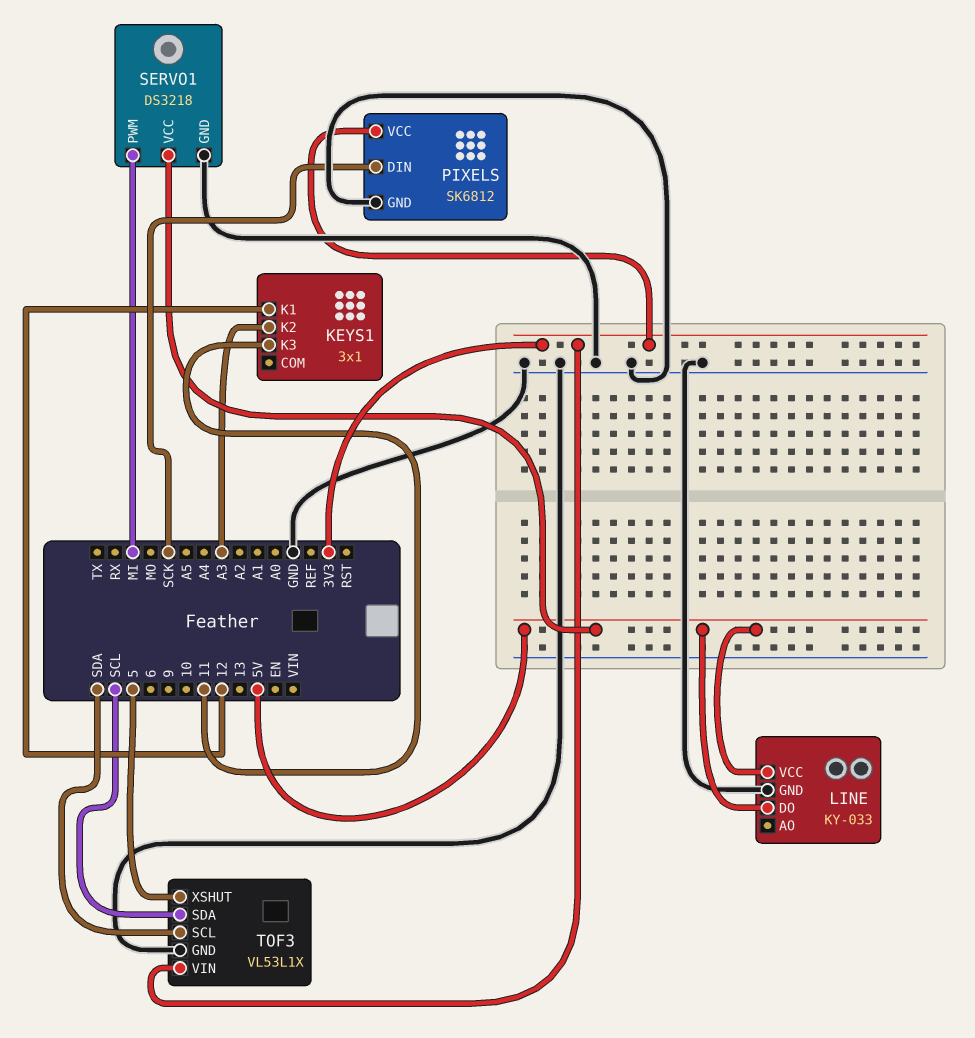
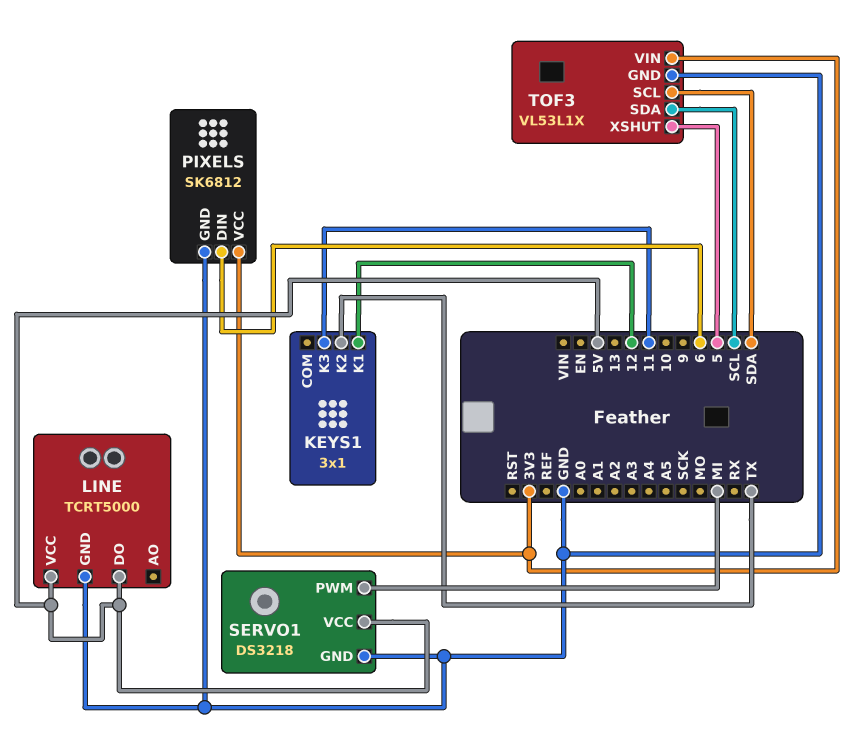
KEYS1 pin K2: A3 -> TX
LINE: KY-033 -> TCRT5000
PIXELS pin DIN: SCK -> 6

